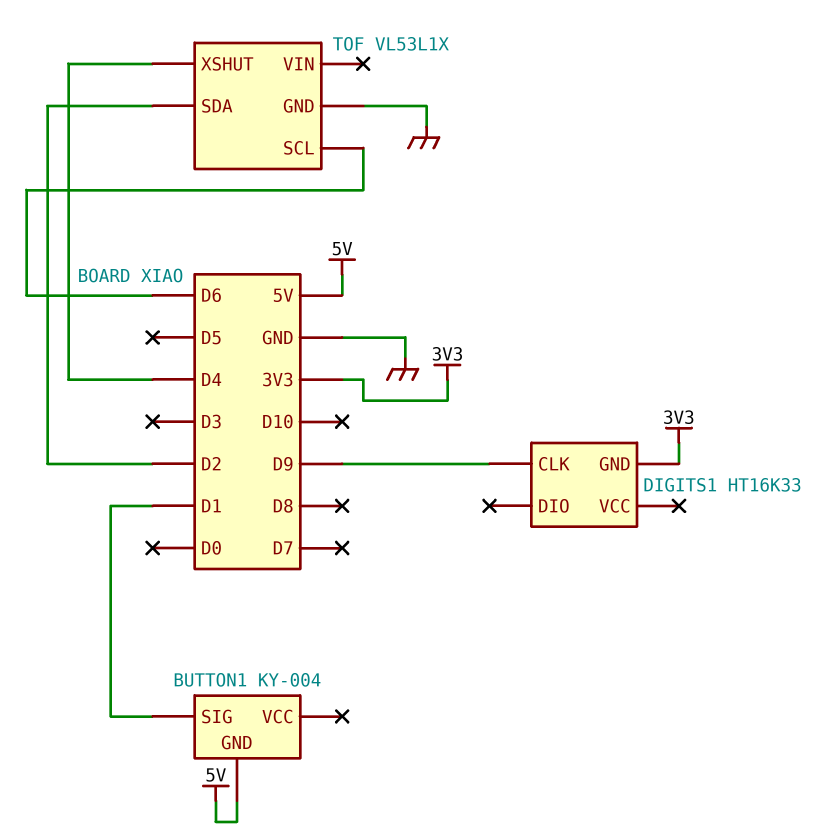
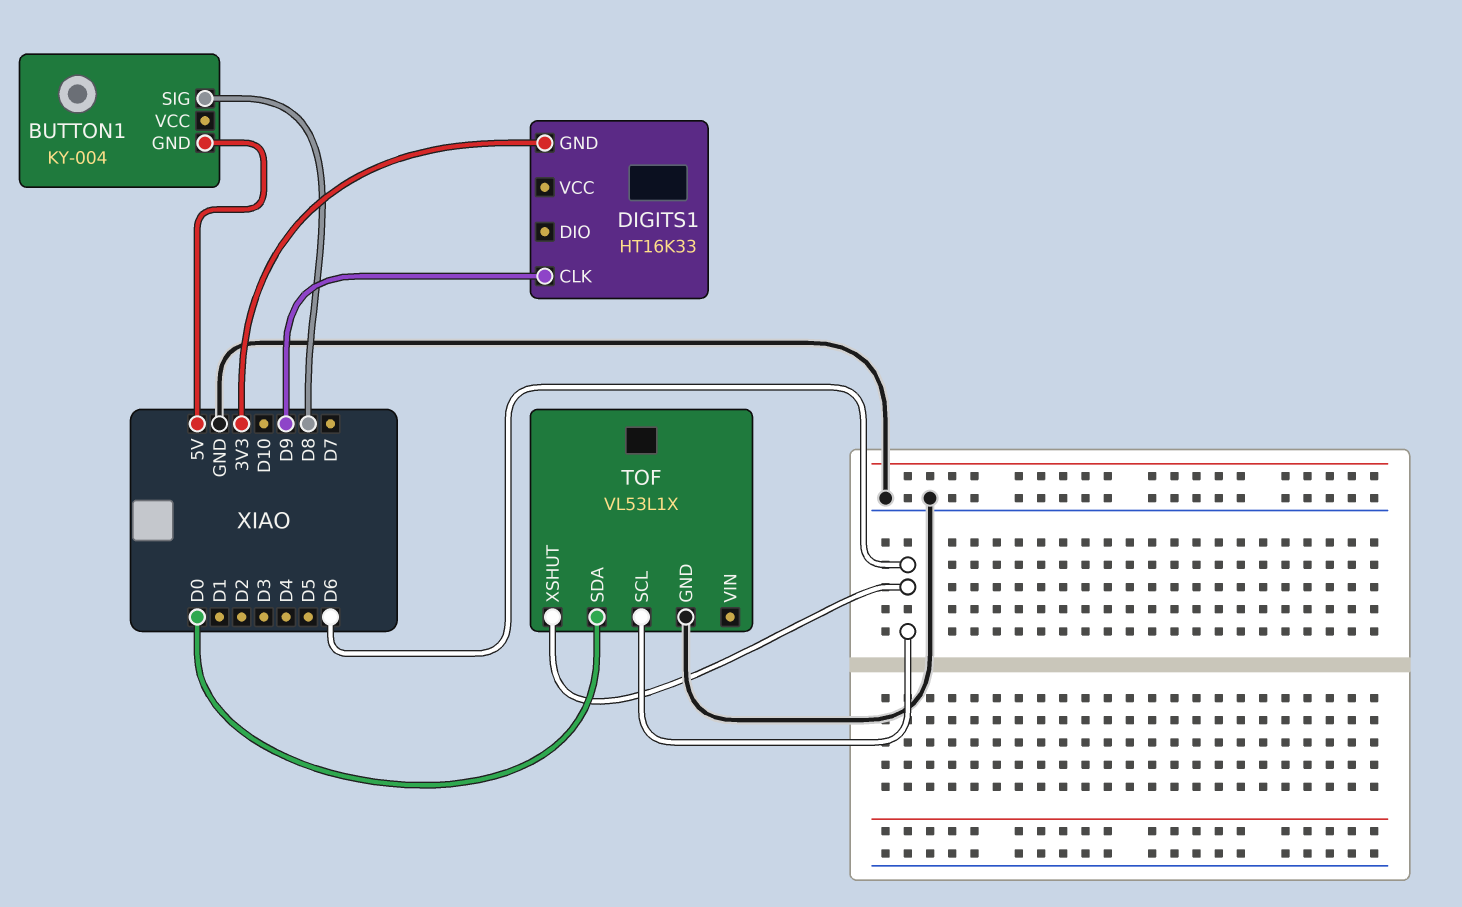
BUTTON1 pin SIG: D1 -> D8
TOF pin SDA: D2 -> D0
TOF pin XSHUT: D4 -> D6

